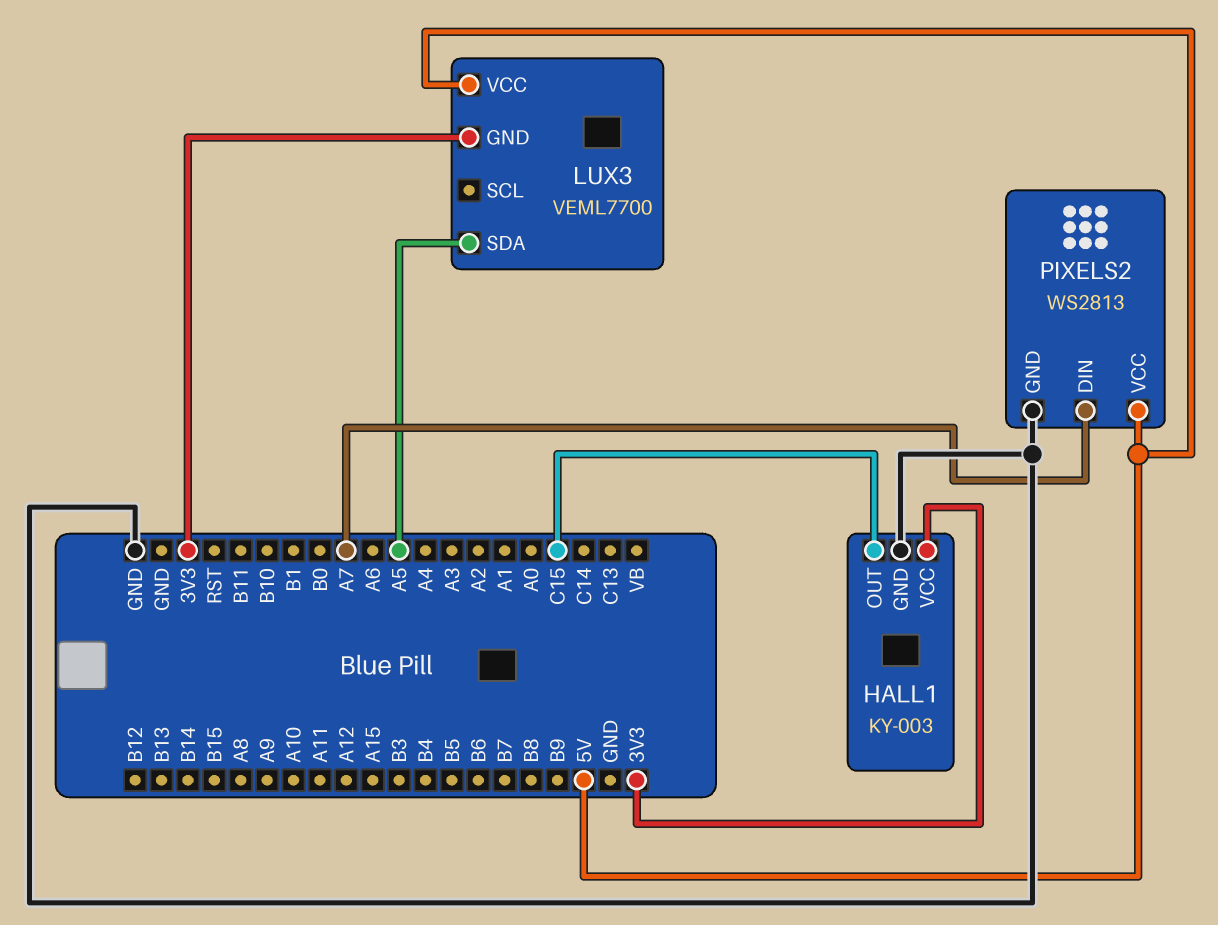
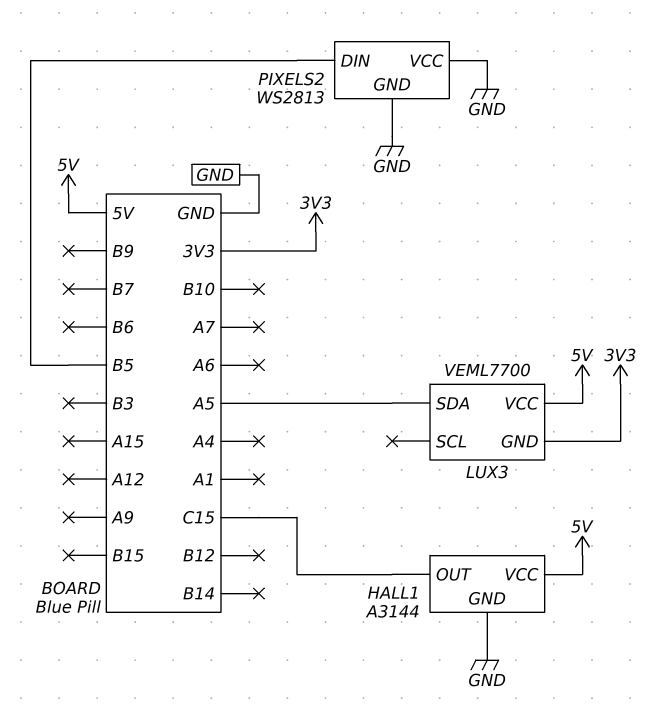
HALL1: KY-003 -> A3144
HALL1 pin VCC: 3V3 -> 5V
PIXELS2 pin DIN: A7 -> B5
PIXELS2 pin VCC: 5V -> GND

